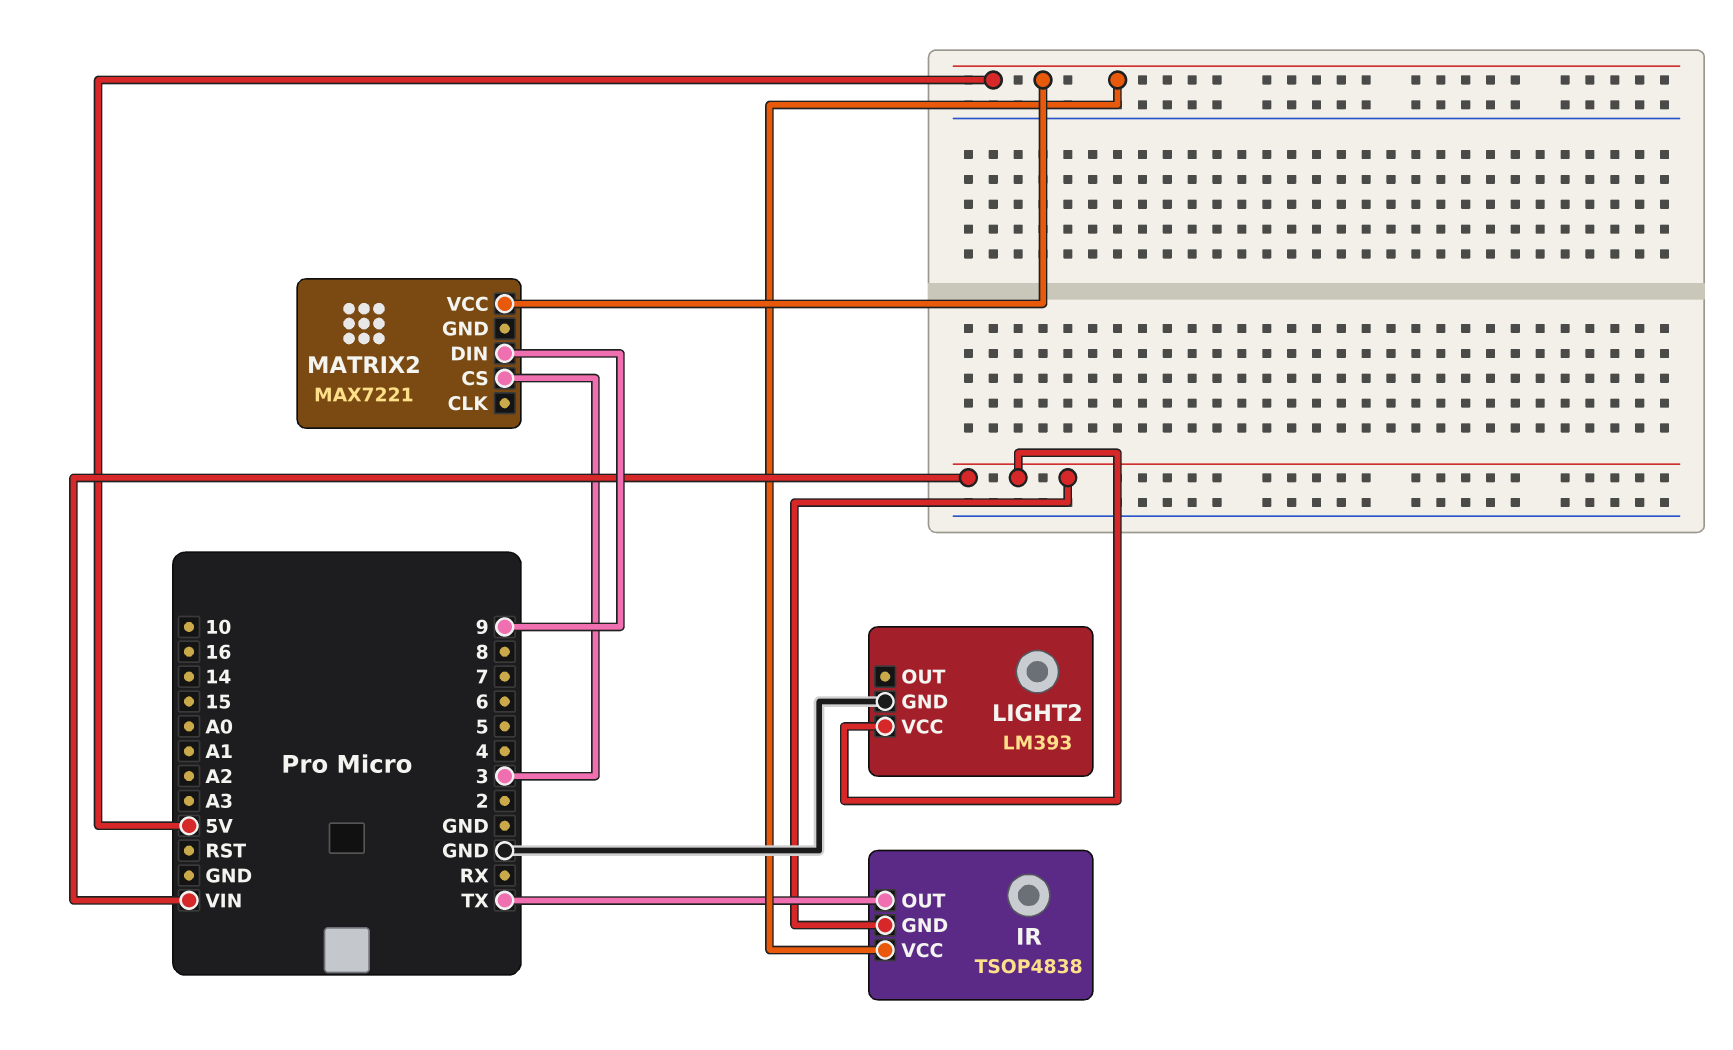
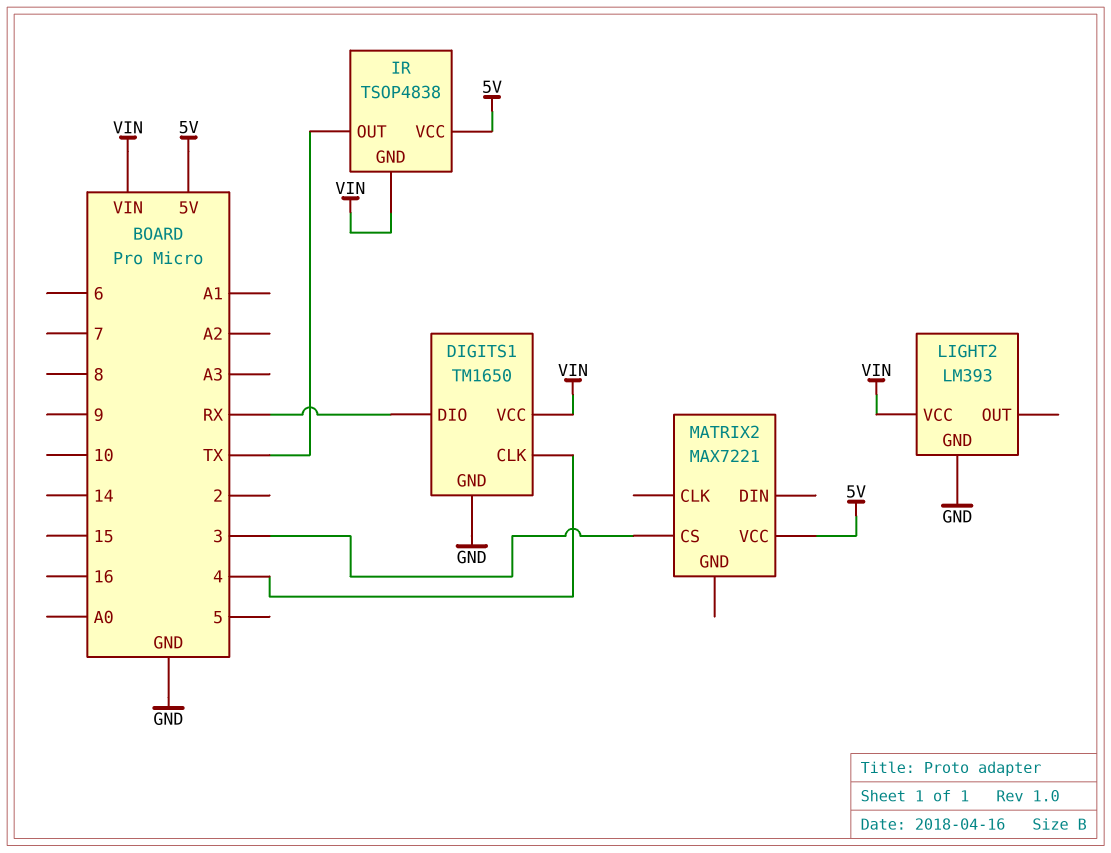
DIGITS1: none -> TM1650
DIGITS1 pin CLK: none -> 4
DIGITS1 pin DIO: none -> RX
DIGITS1 pin GND: none -> GND
DIGITS1 pin VCC: none -> VIN
MATRIX2 pin DIN: 9 -> none

